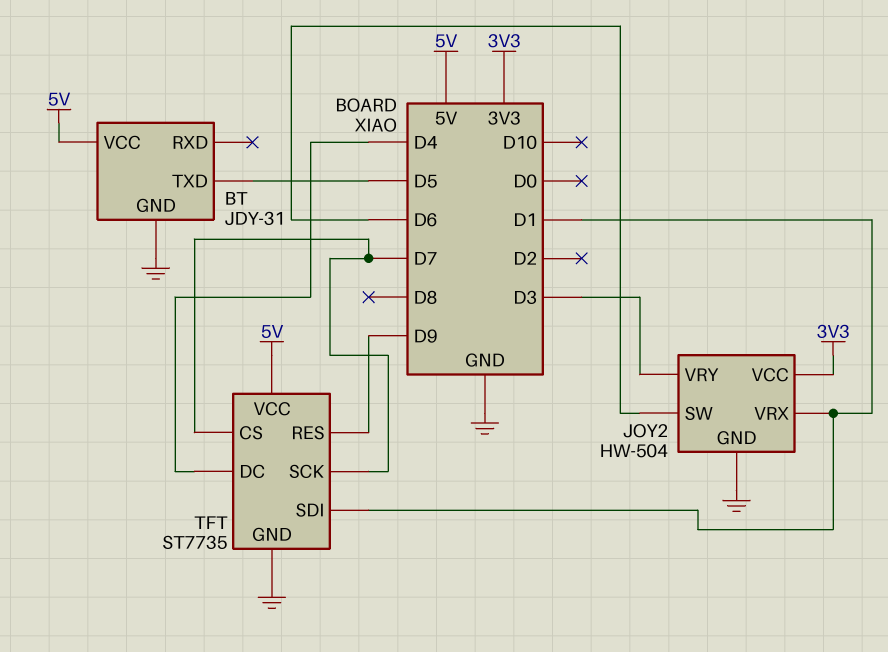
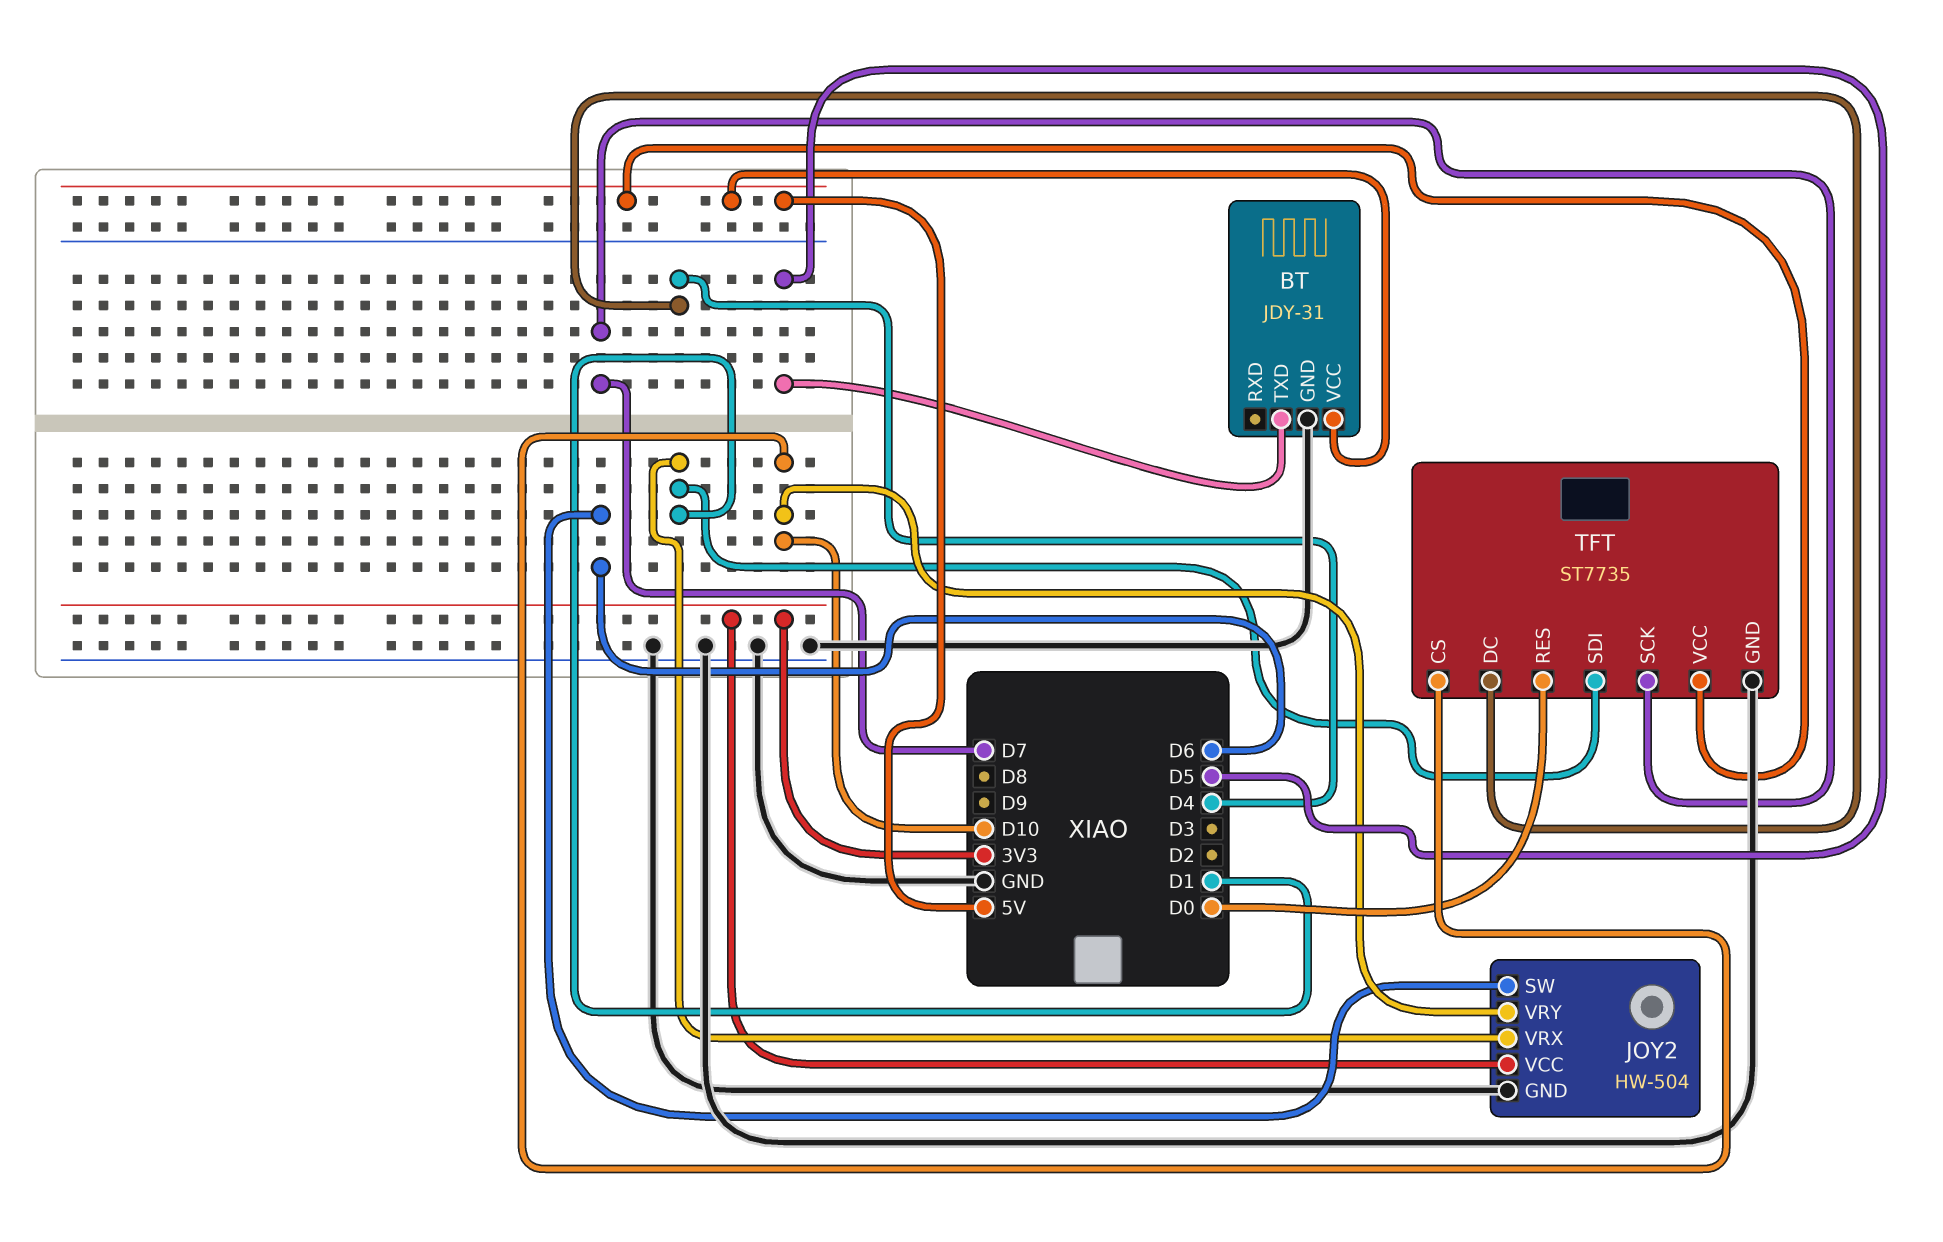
JOY2 pin VRY: D3 -> D10
TFT pin CS: D7 -> D10
TFT pin RES: D9 -> D0

